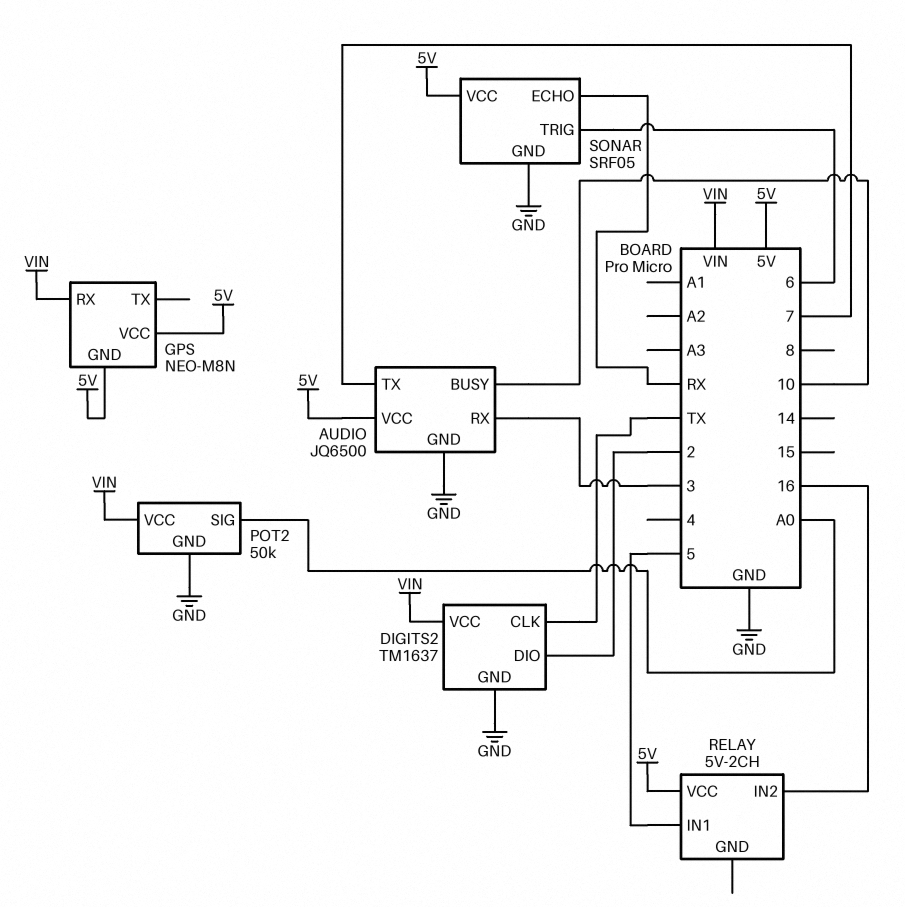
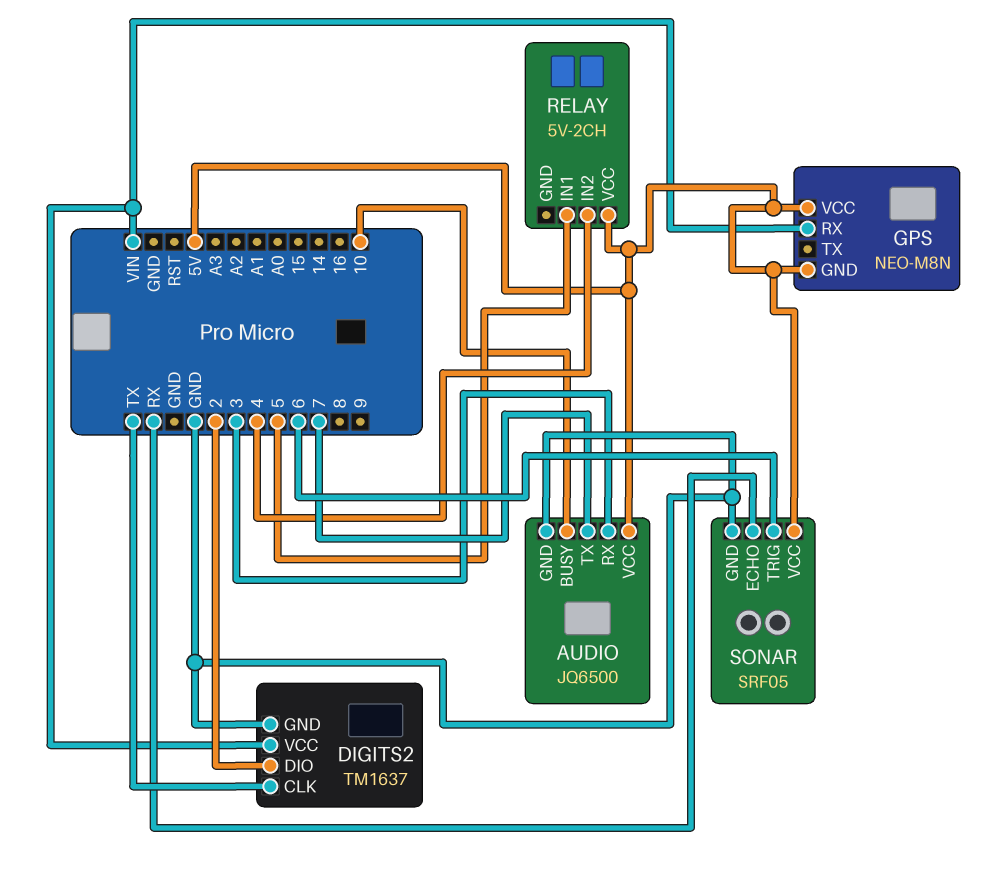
POT2: 50k -> none
POT2 pin GND: GND -> none
POT2 pin SIG: A0 -> none
POT2 pin VCC: VIN -> none
RELAY pin IN2: 16 -> 4

